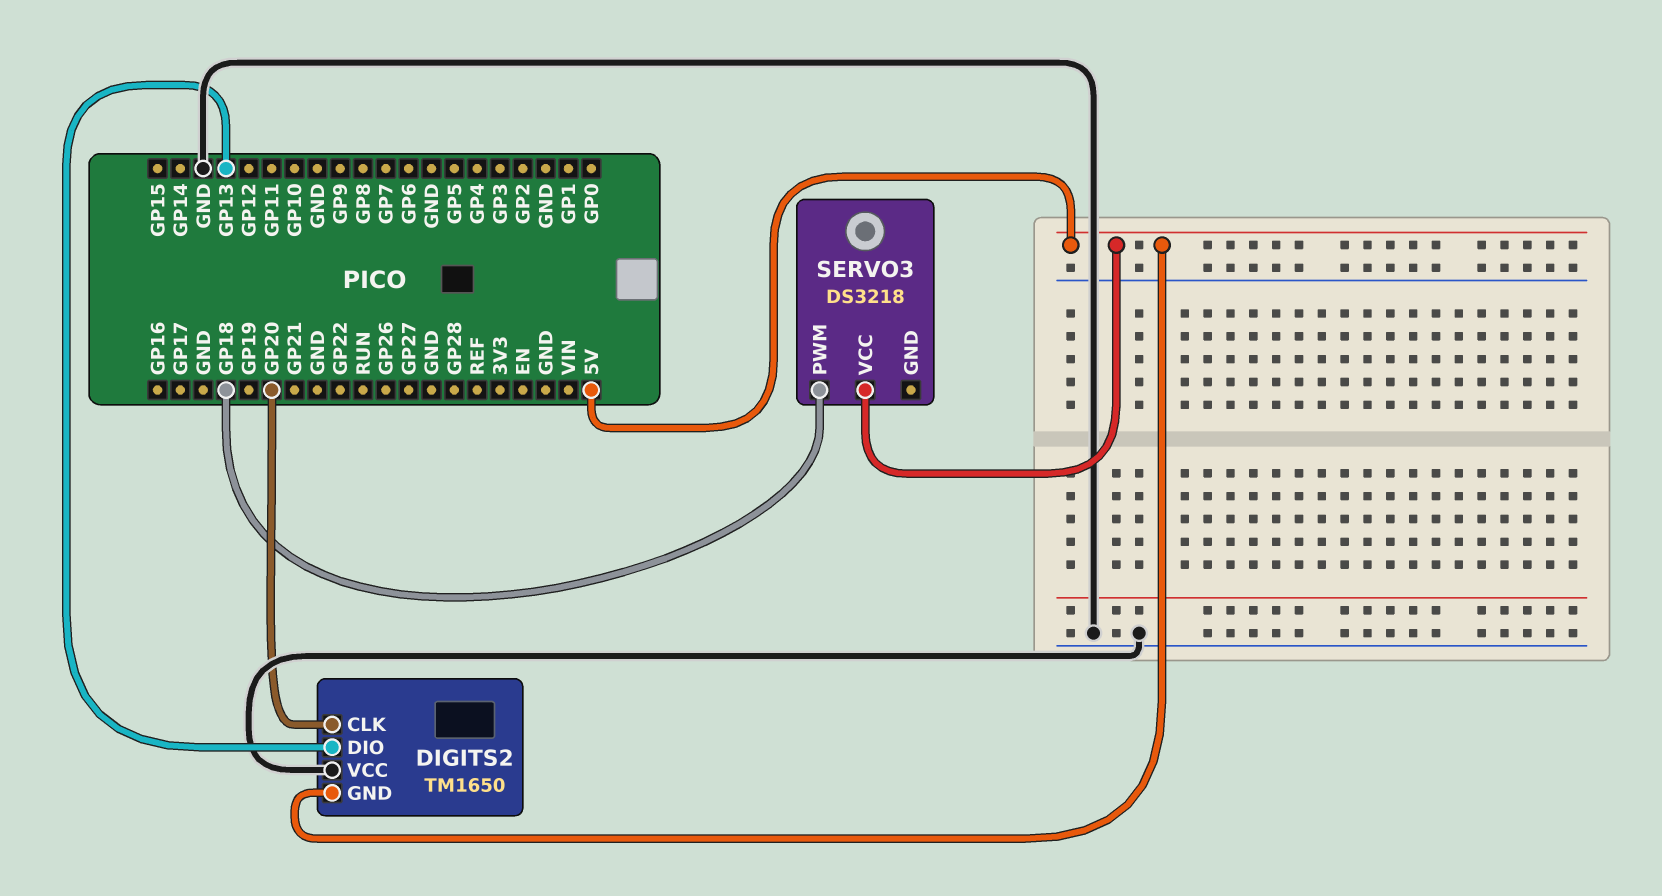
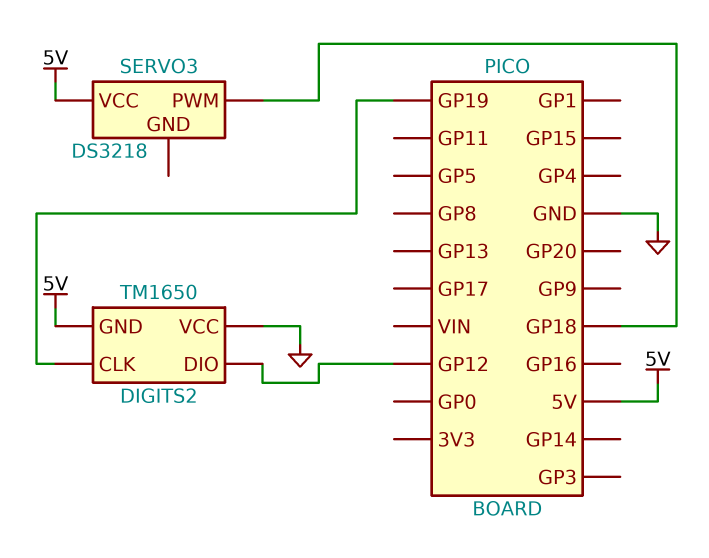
DIGITS2 pin CLK: GP20 -> GP19
DIGITS2 pin DIO: GP13 -> GP12

